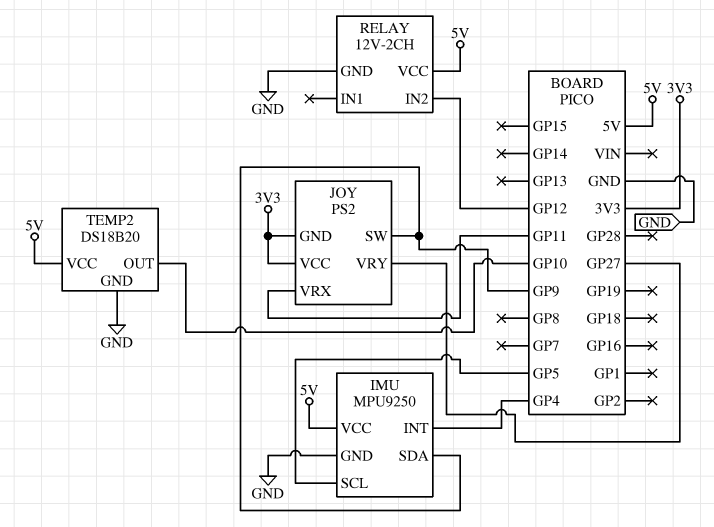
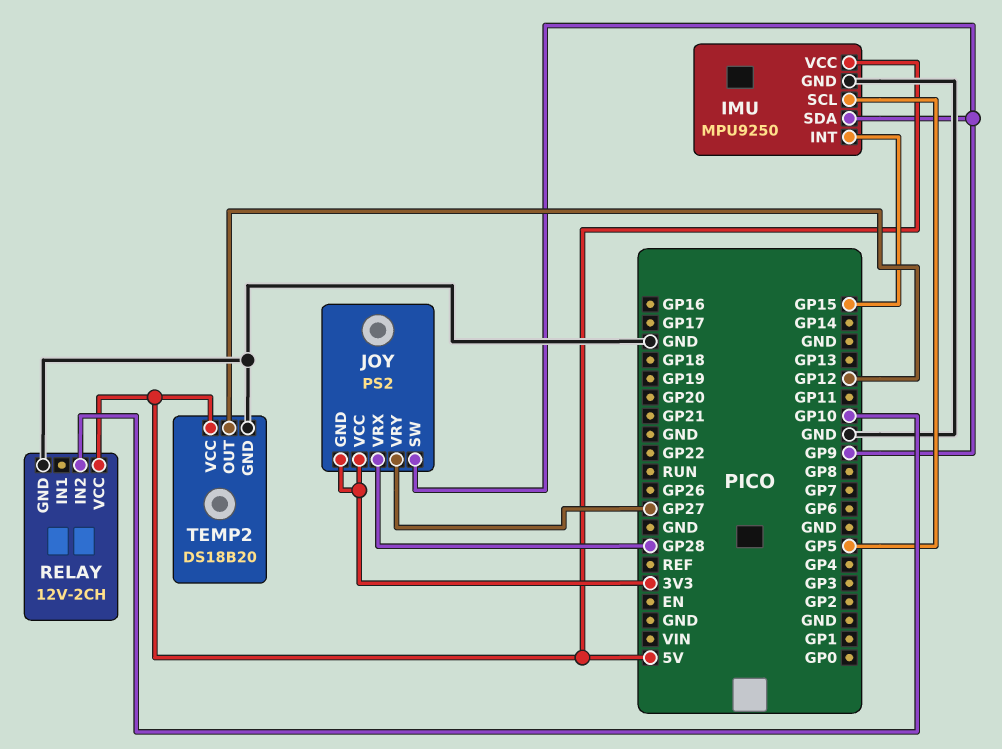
IMU pin INT: GP4 -> GP15
JOY pin VRX: GP11 -> GP28
RELAY pin IN2: GP12 -> GP10
TEMP2 pin OUT: GP10 -> GP12

